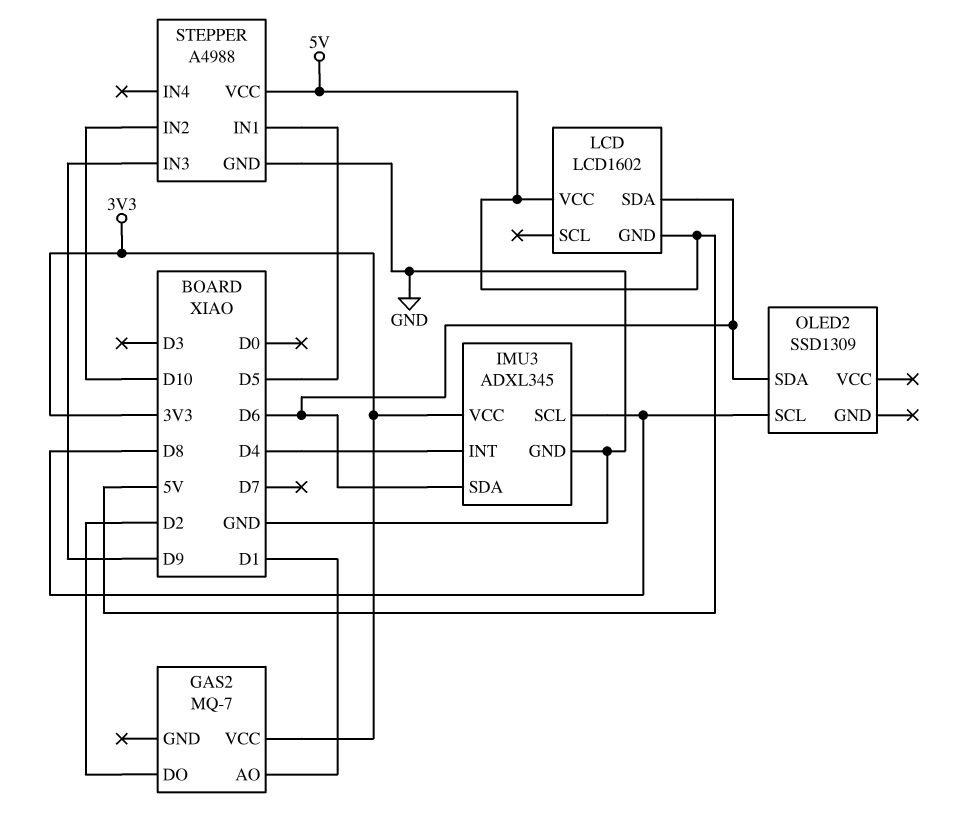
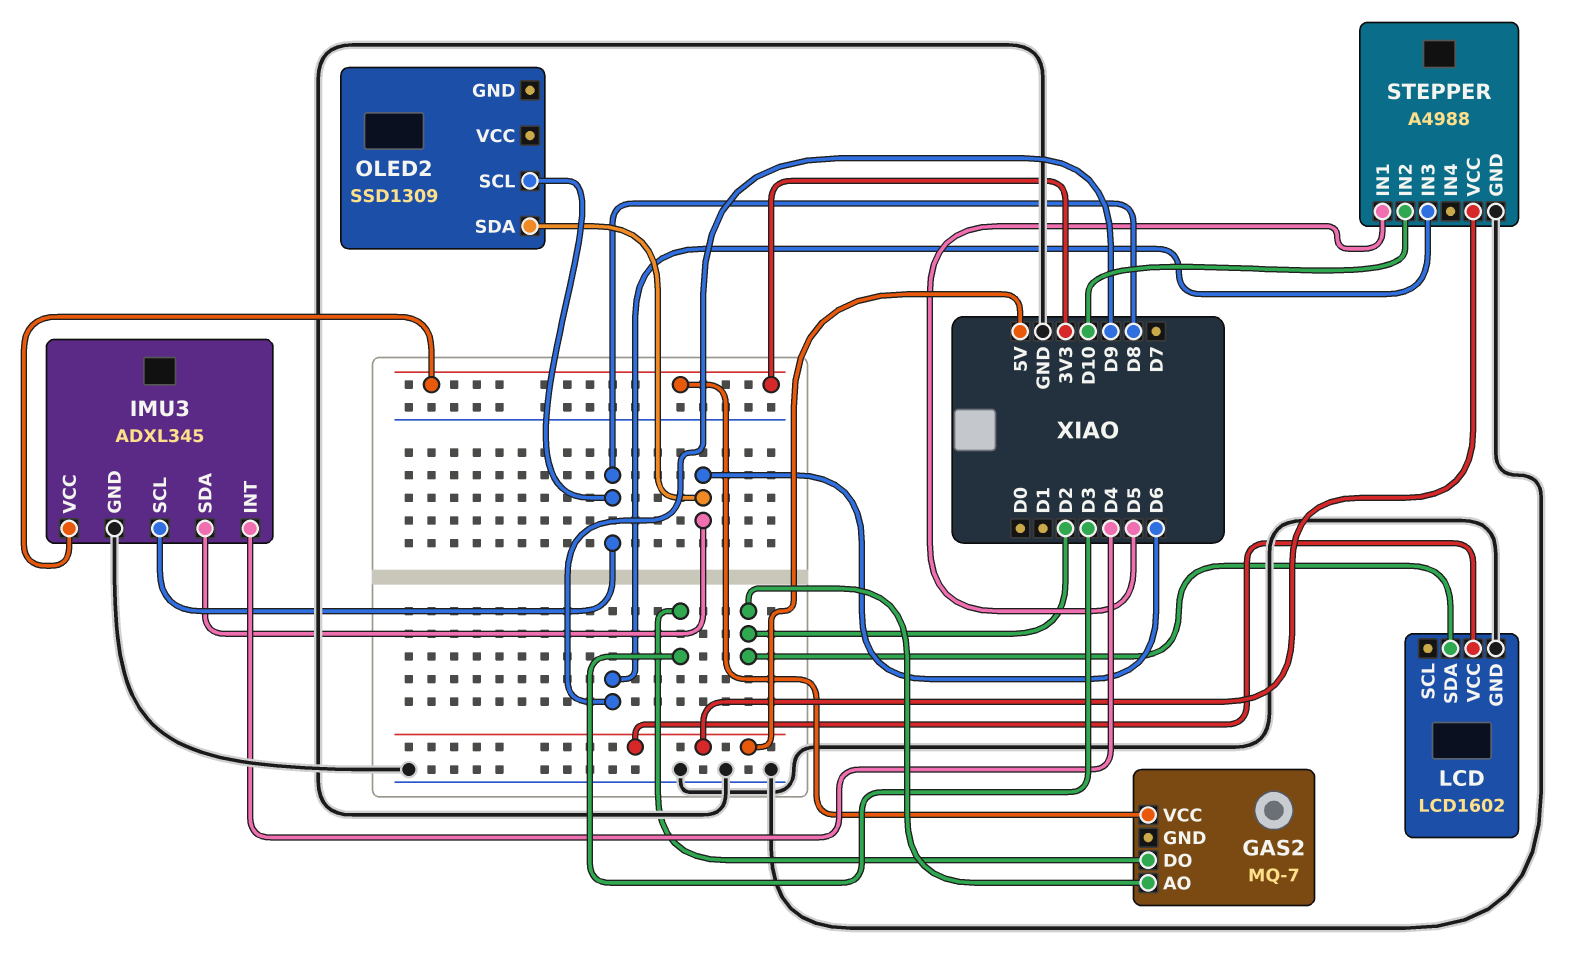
GAS2 pin AO: D1 -> D2
GAS2 pin DO: D2 -> D3
LCD pin GND: 5V -> GND
LCD pin SDA: D6 -> D2

